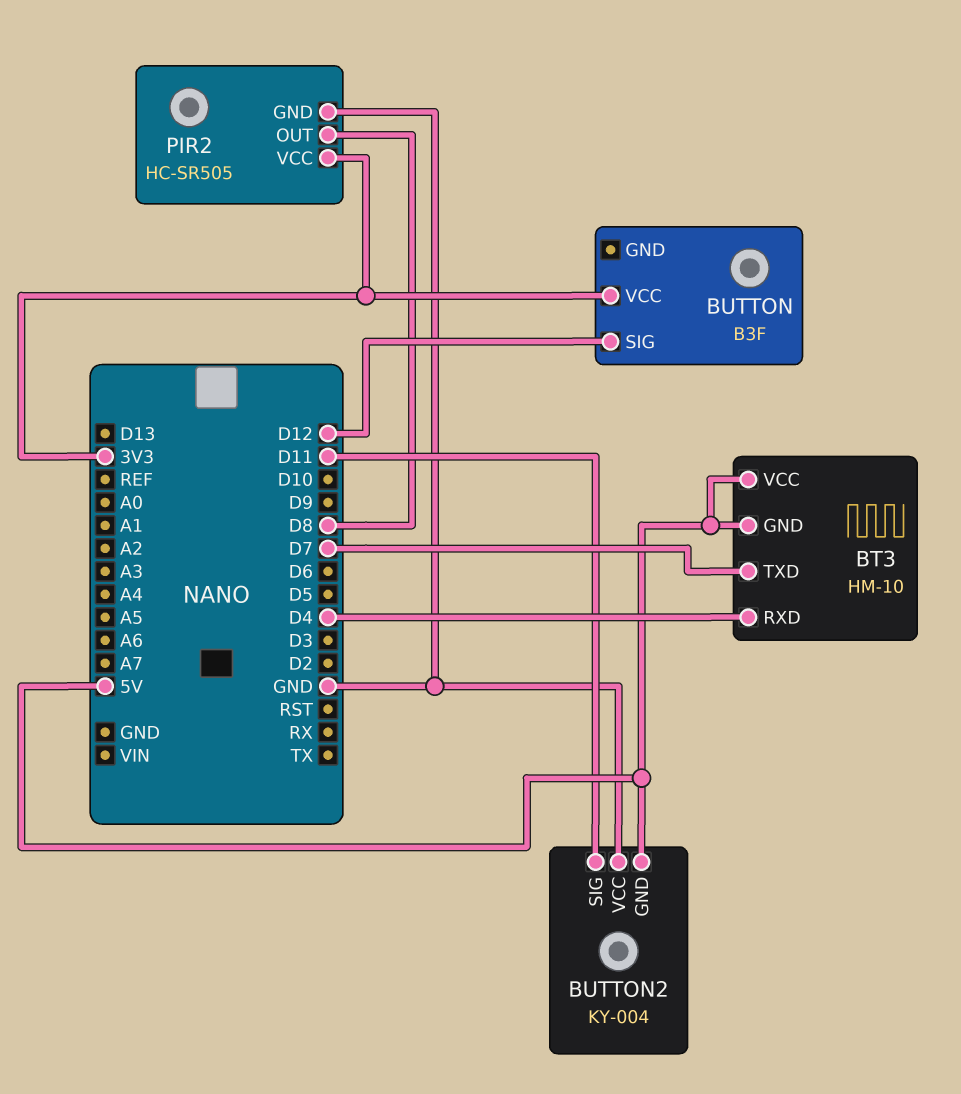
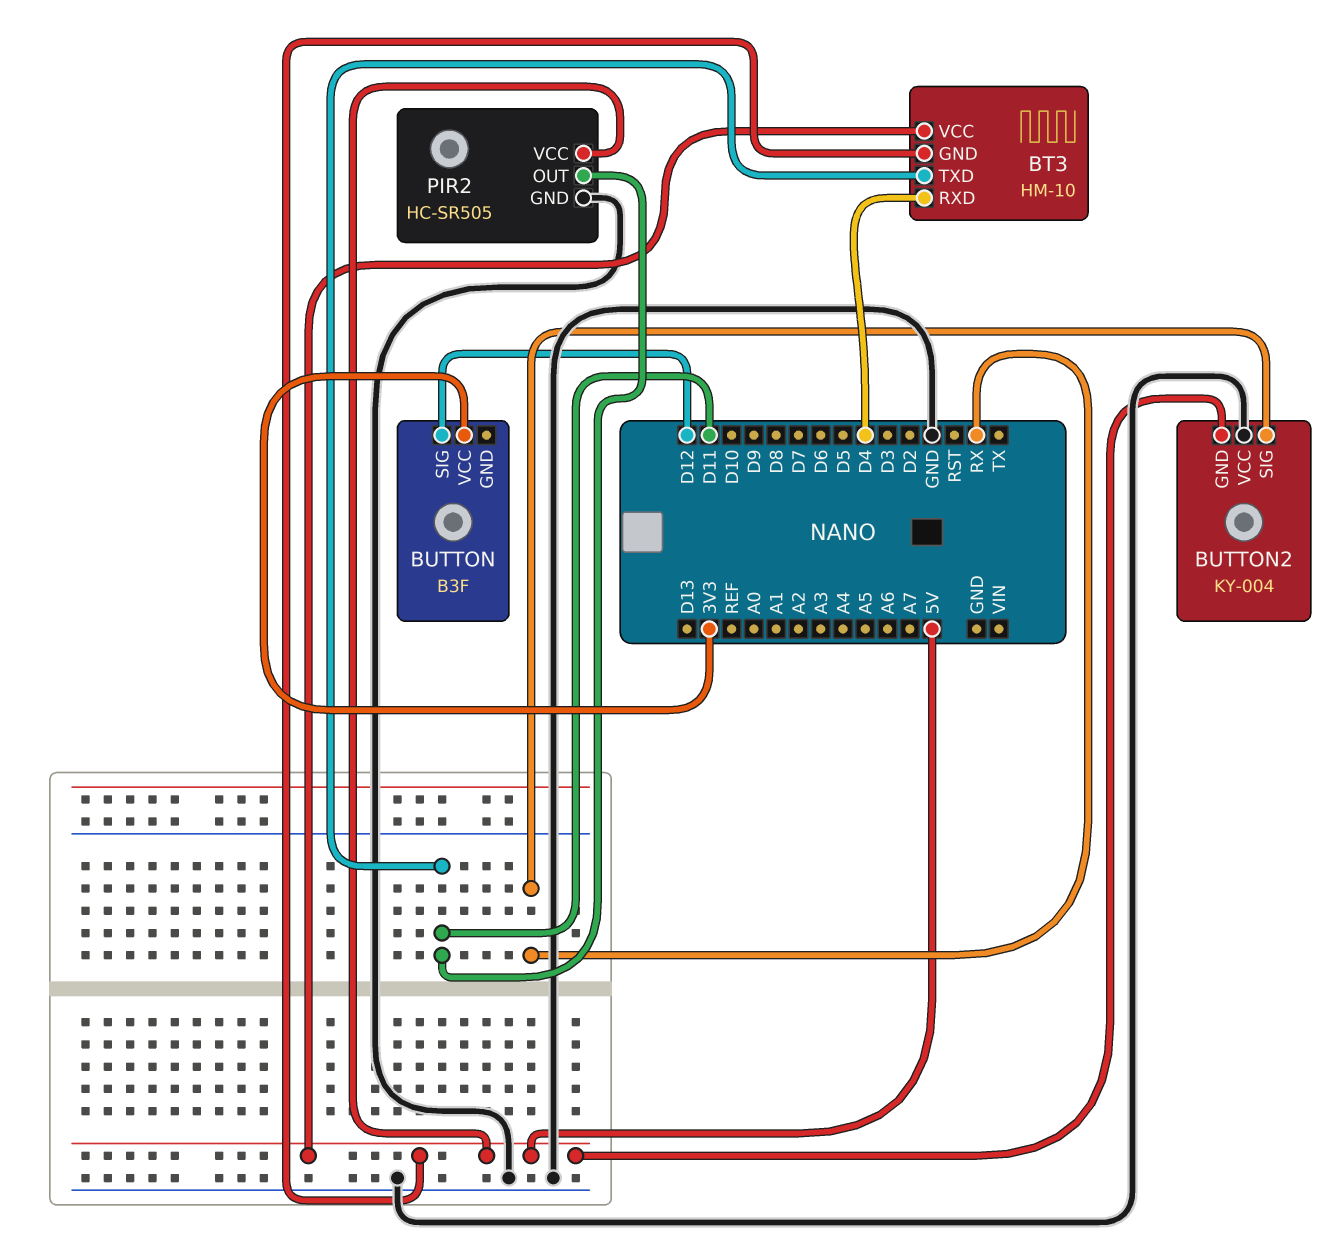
BT3 pin TXD: D7 -> D11
BUTTON2 pin SIG: D11 -> RX
PIR2 pin OUT: D8 -> D11
PIR2 pin VCC: 3V3 -> 5V

